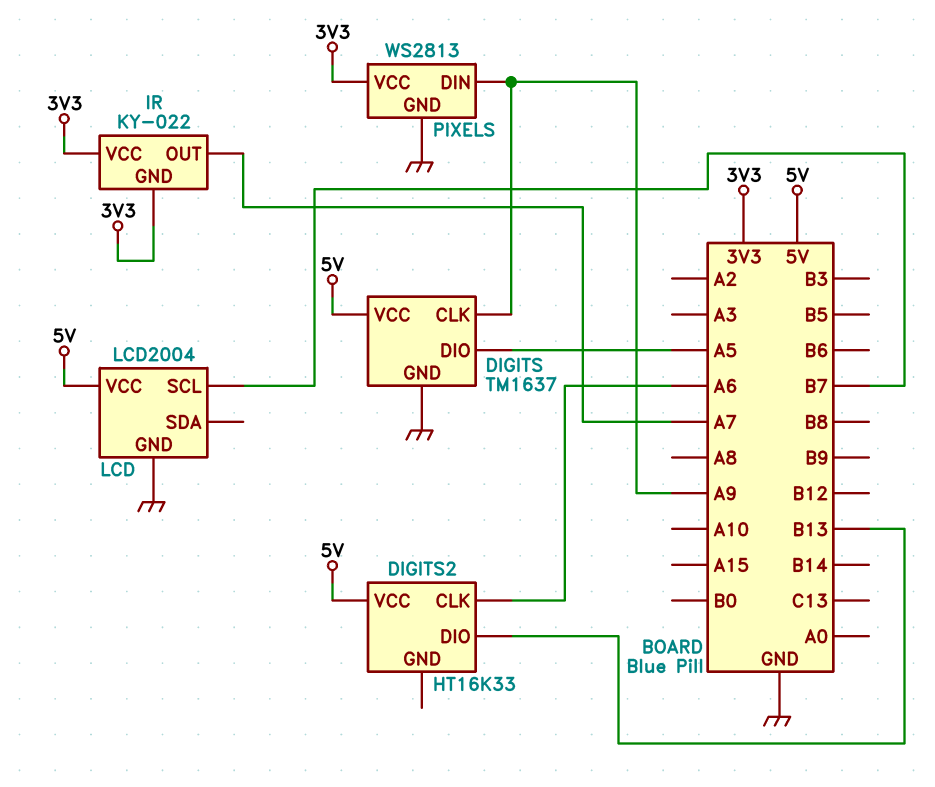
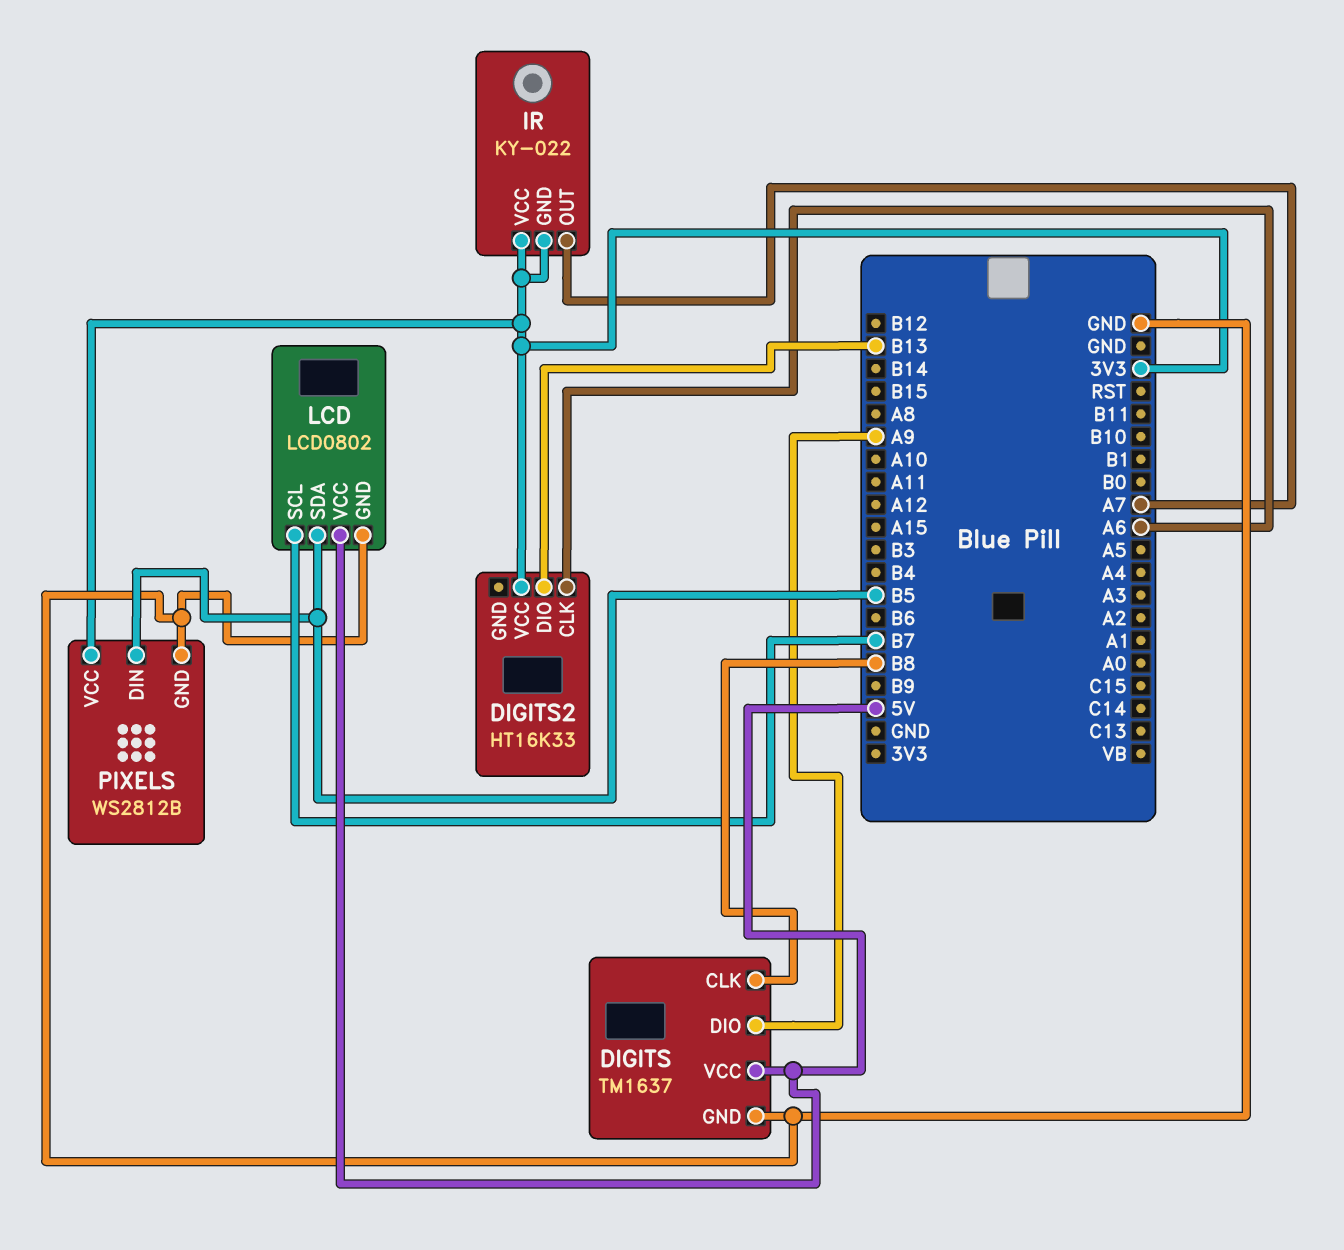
DIGITS pin CLK: A9 -> B8
DIGITS pin DIO: A5 -> A9
DIGITS2 pin VCC: 5V -> 3V3
LCD: LCD2004 -> LCD0802
LCD pin SDA: none -> B5
PIXELS: WS2813 -> WS2812B
PIXELS pin DIN: A9 -> B5

